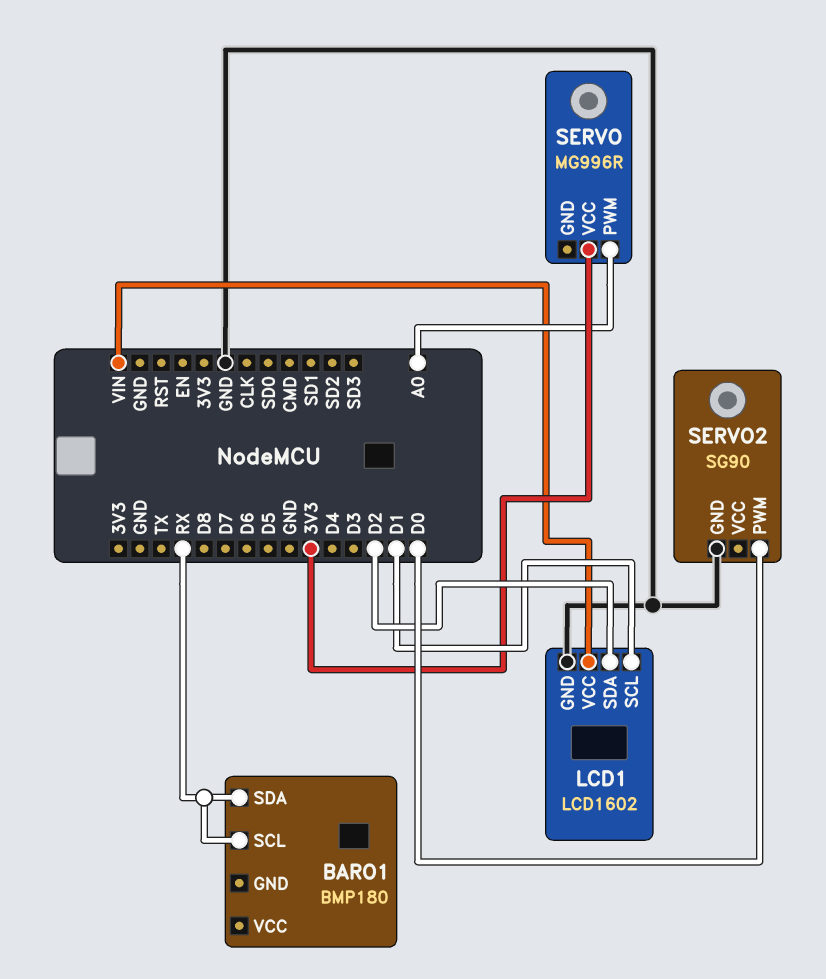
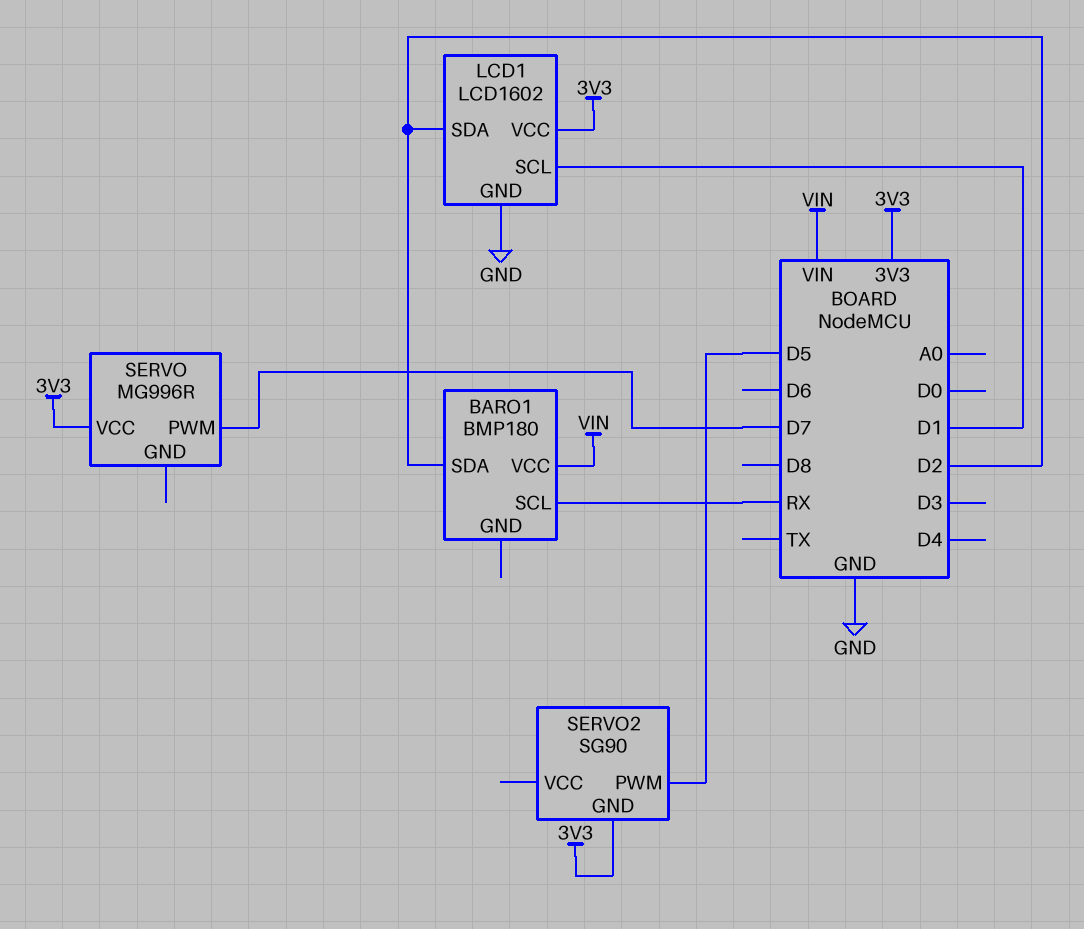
BARO1 pin SDA: RX -> D2
BARO1 pin VCC: none -> VIN
LCD1 pin VCC: VIN -> 3V3
SERVO pin PWM: A0 -> D7
SERVO2 pin GND: GND -> 3V3
SERVO2 pin PWM: D0 -> D5

